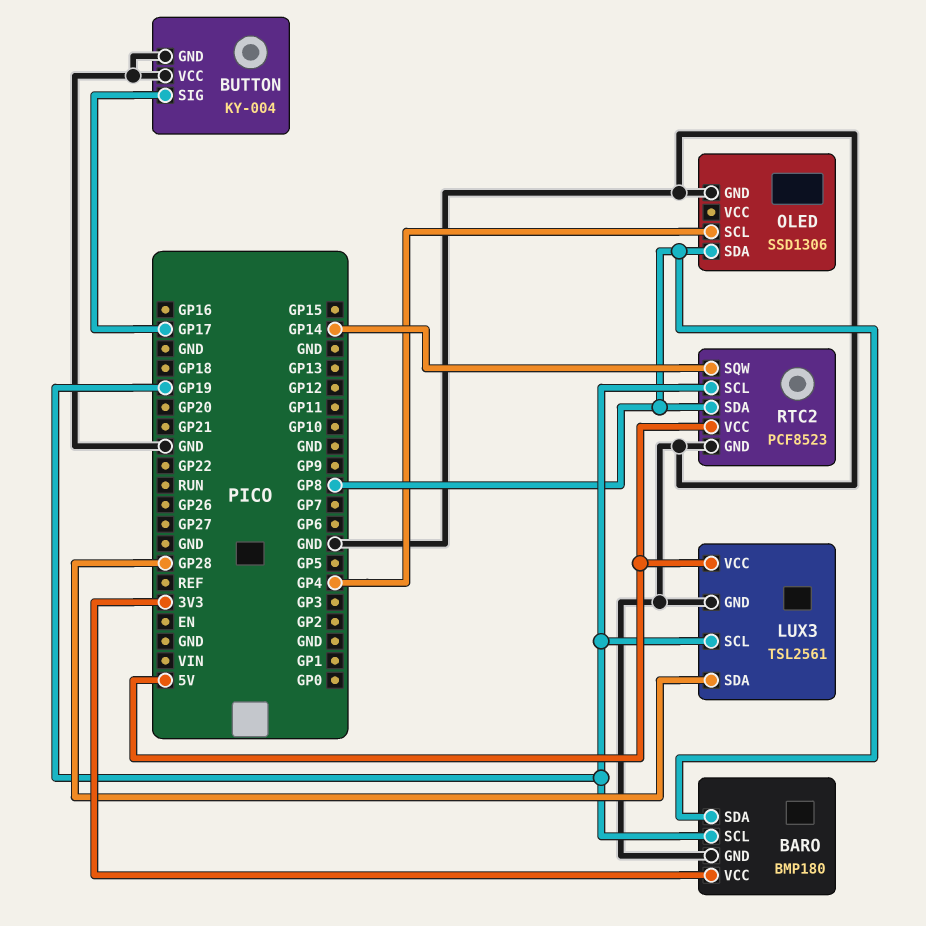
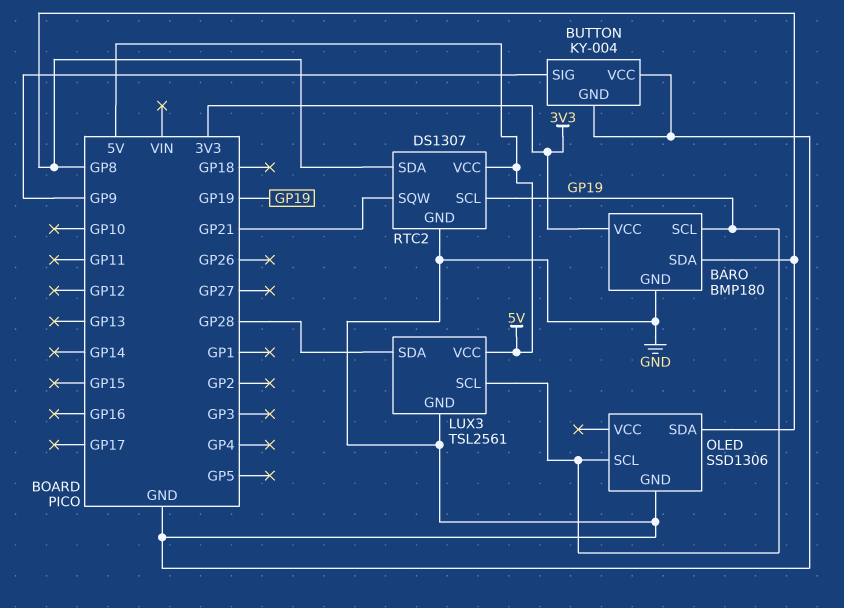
BUTTON pin SIG: GP17 -> GP9
OLED pin SCL: GP4 -> GP19
RTC2: PCF8523 -> DS1307
RTC2 pin SQW: GP14 -> GP21

